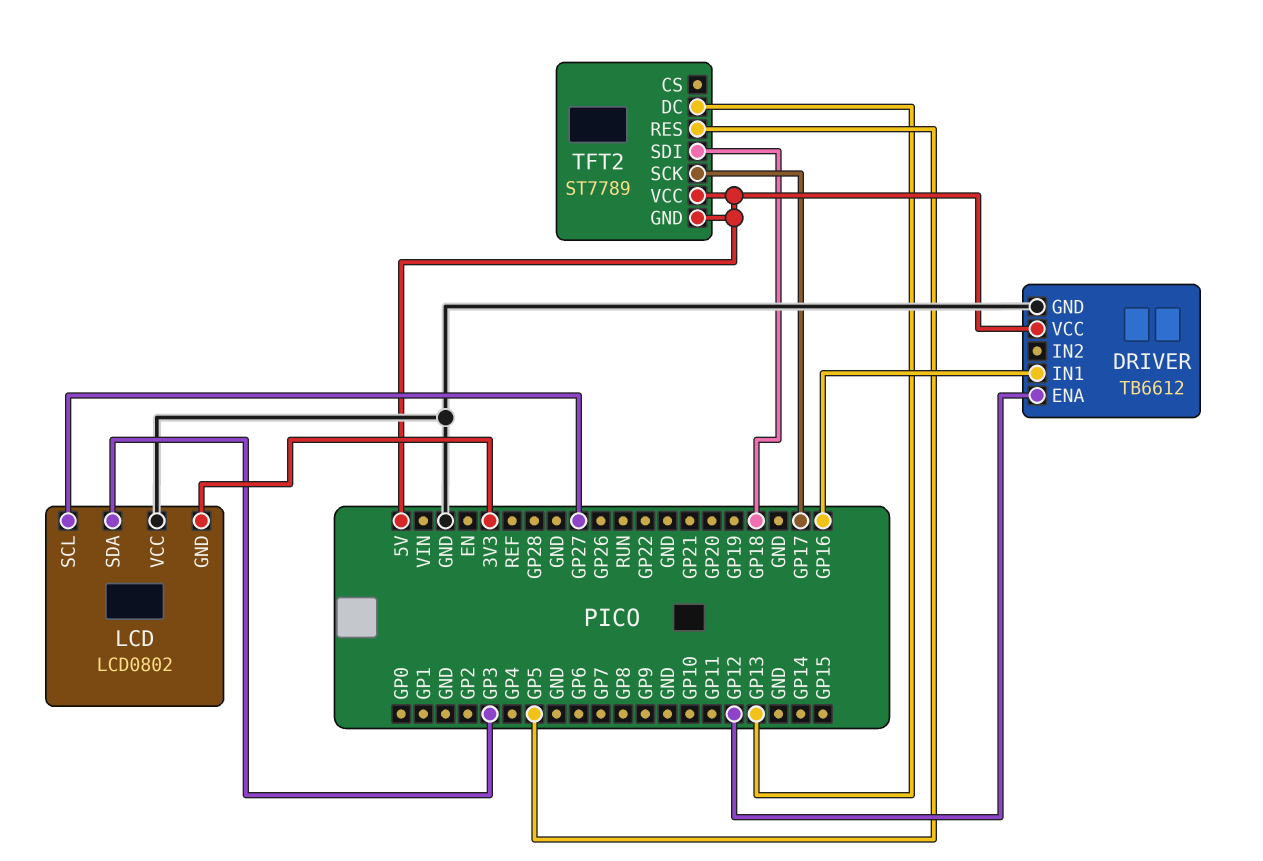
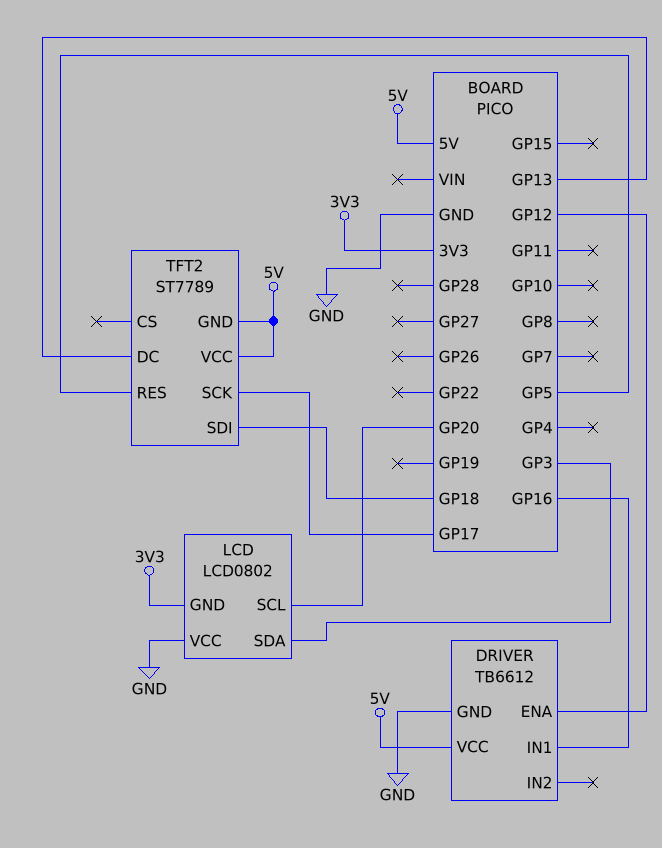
LCD pin SCL: GP27 -> GP20

